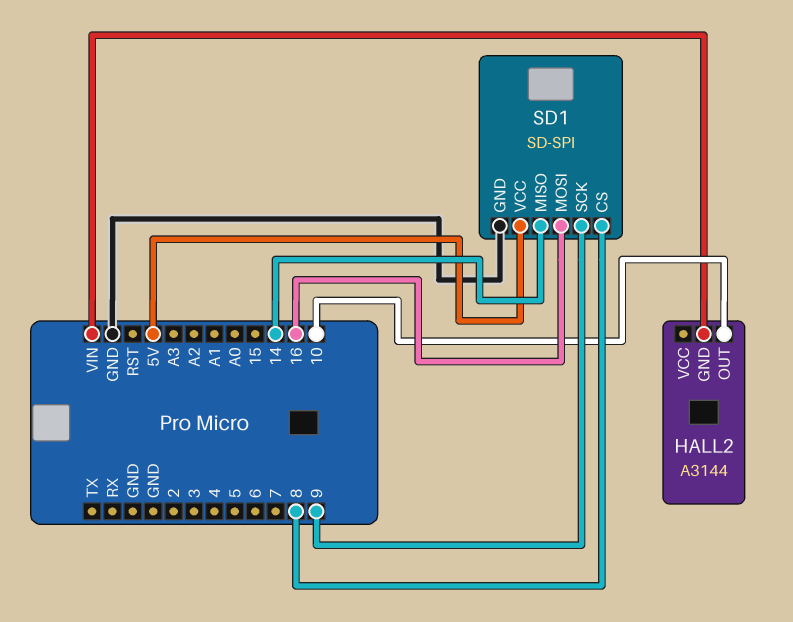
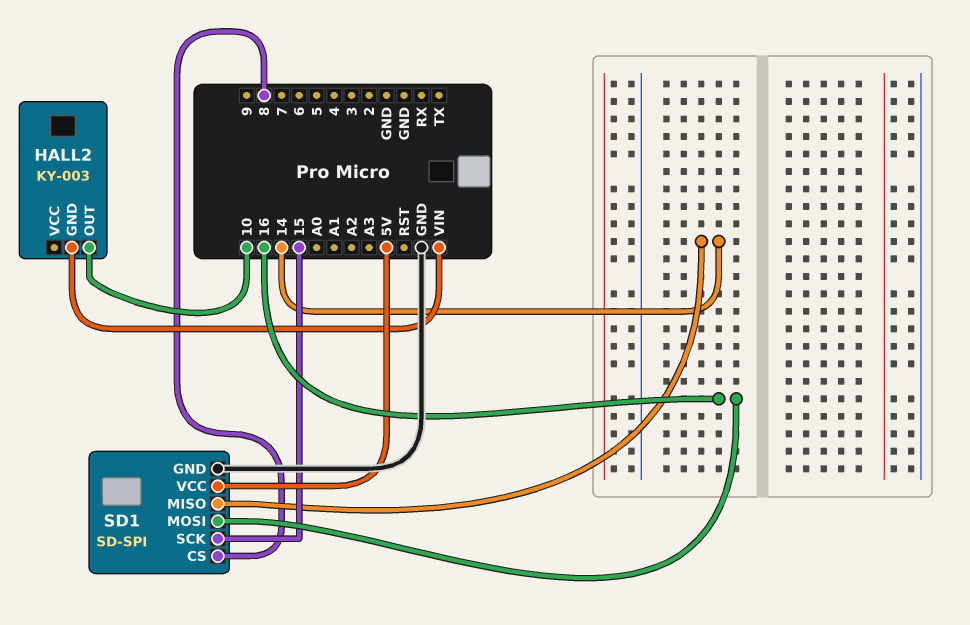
HALL2: A3144 -> KY-003
SD1 pin SCK: 9 -> 15

